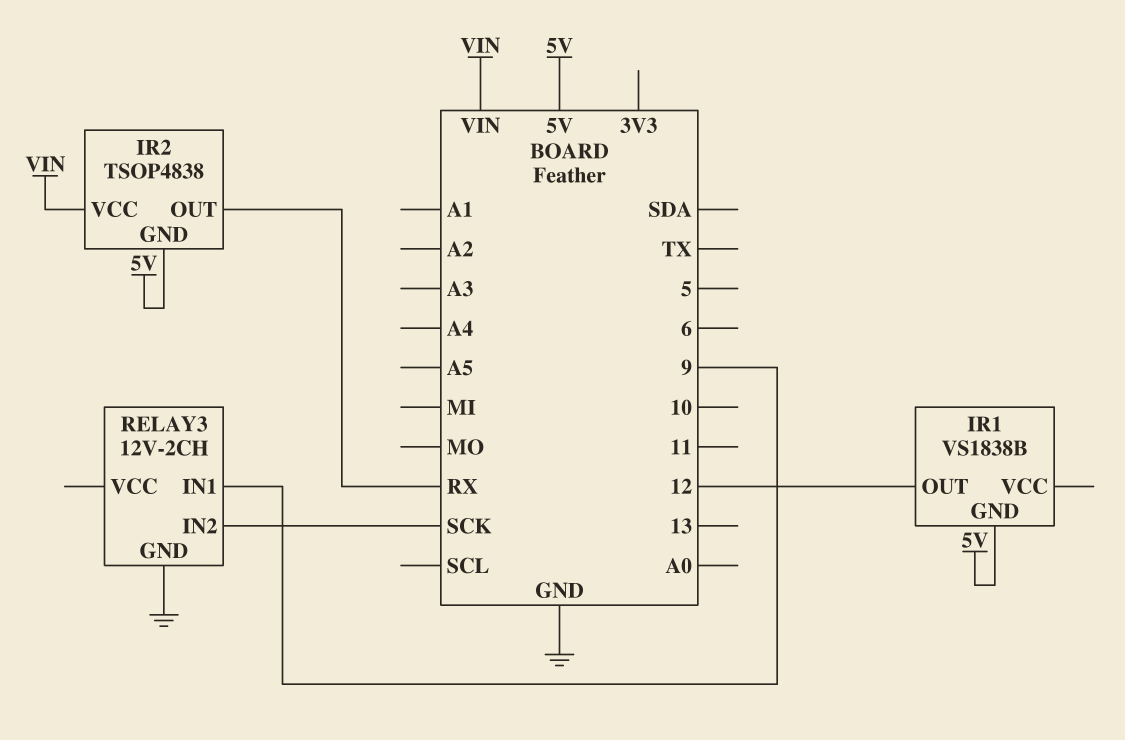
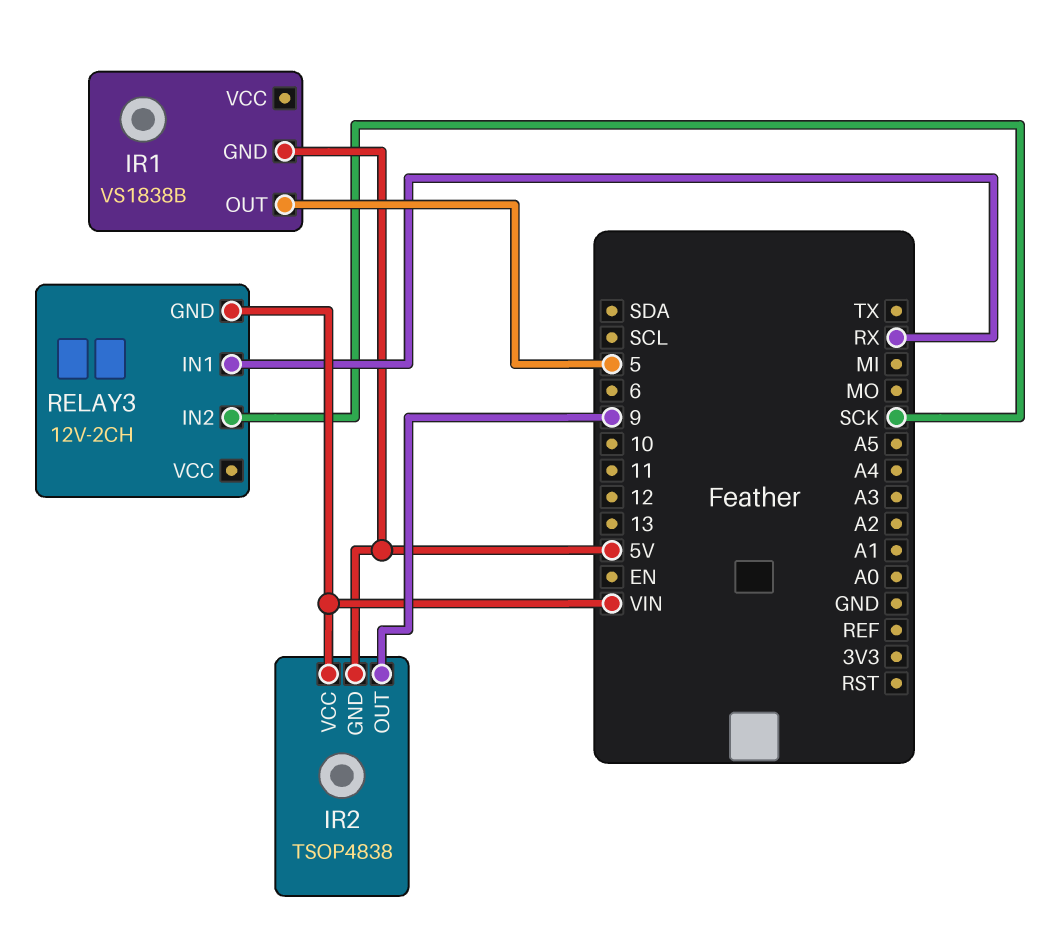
IR1 pin OUT: 12 -> 5
IR2 pin OUT: RX -> 9
RELAY3 pin GND: GND -> VIN
RELAY3 pin IN1: 9 -> RX

